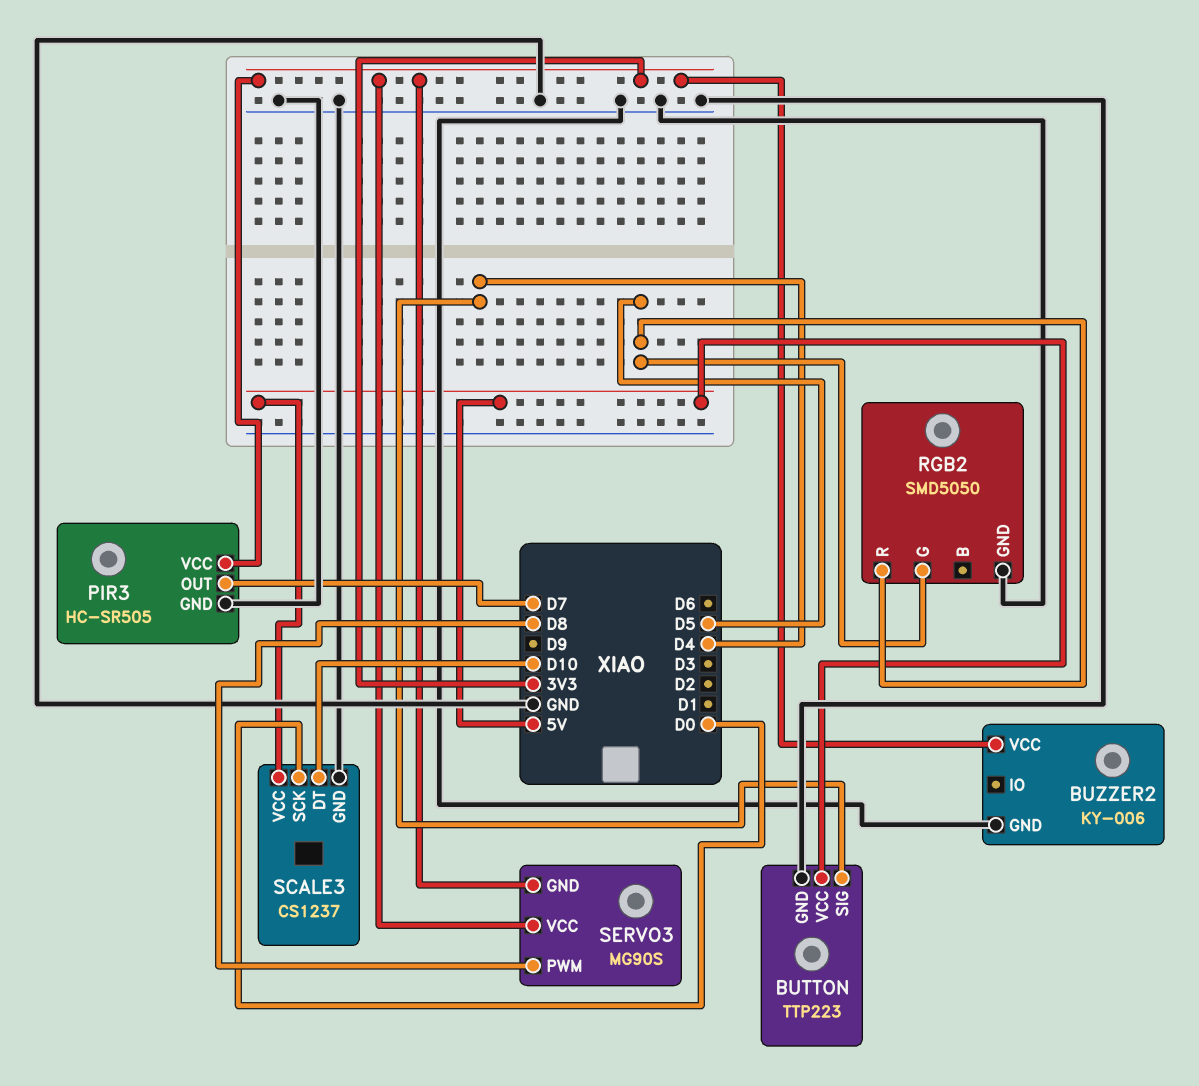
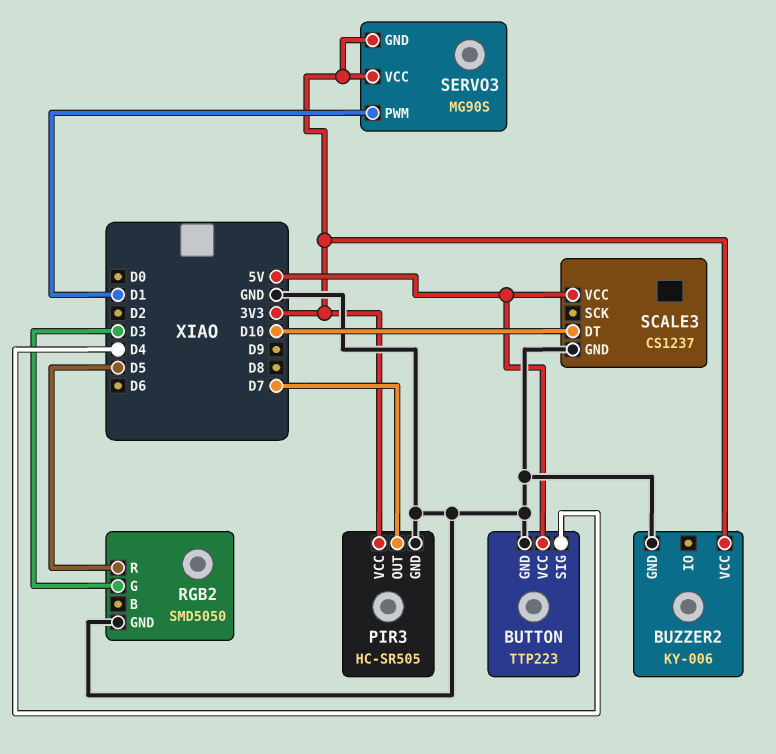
RGB2 pin G: D5 -> D3
SCALE3 pin SCK: D0 -> none
SERVO3 pin PWM: D8 -> D1

